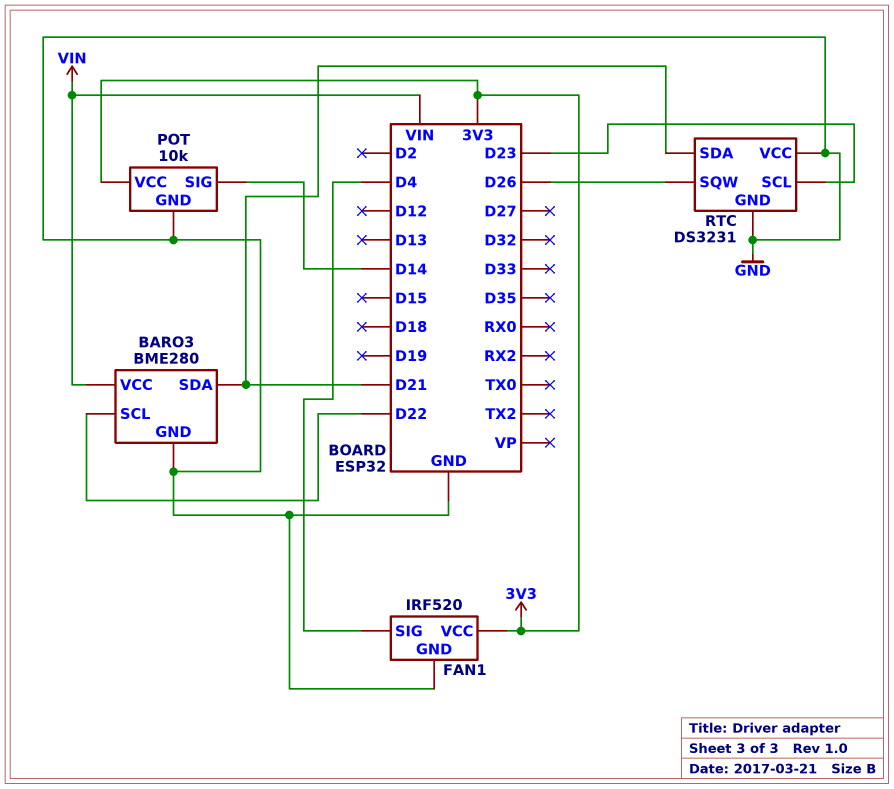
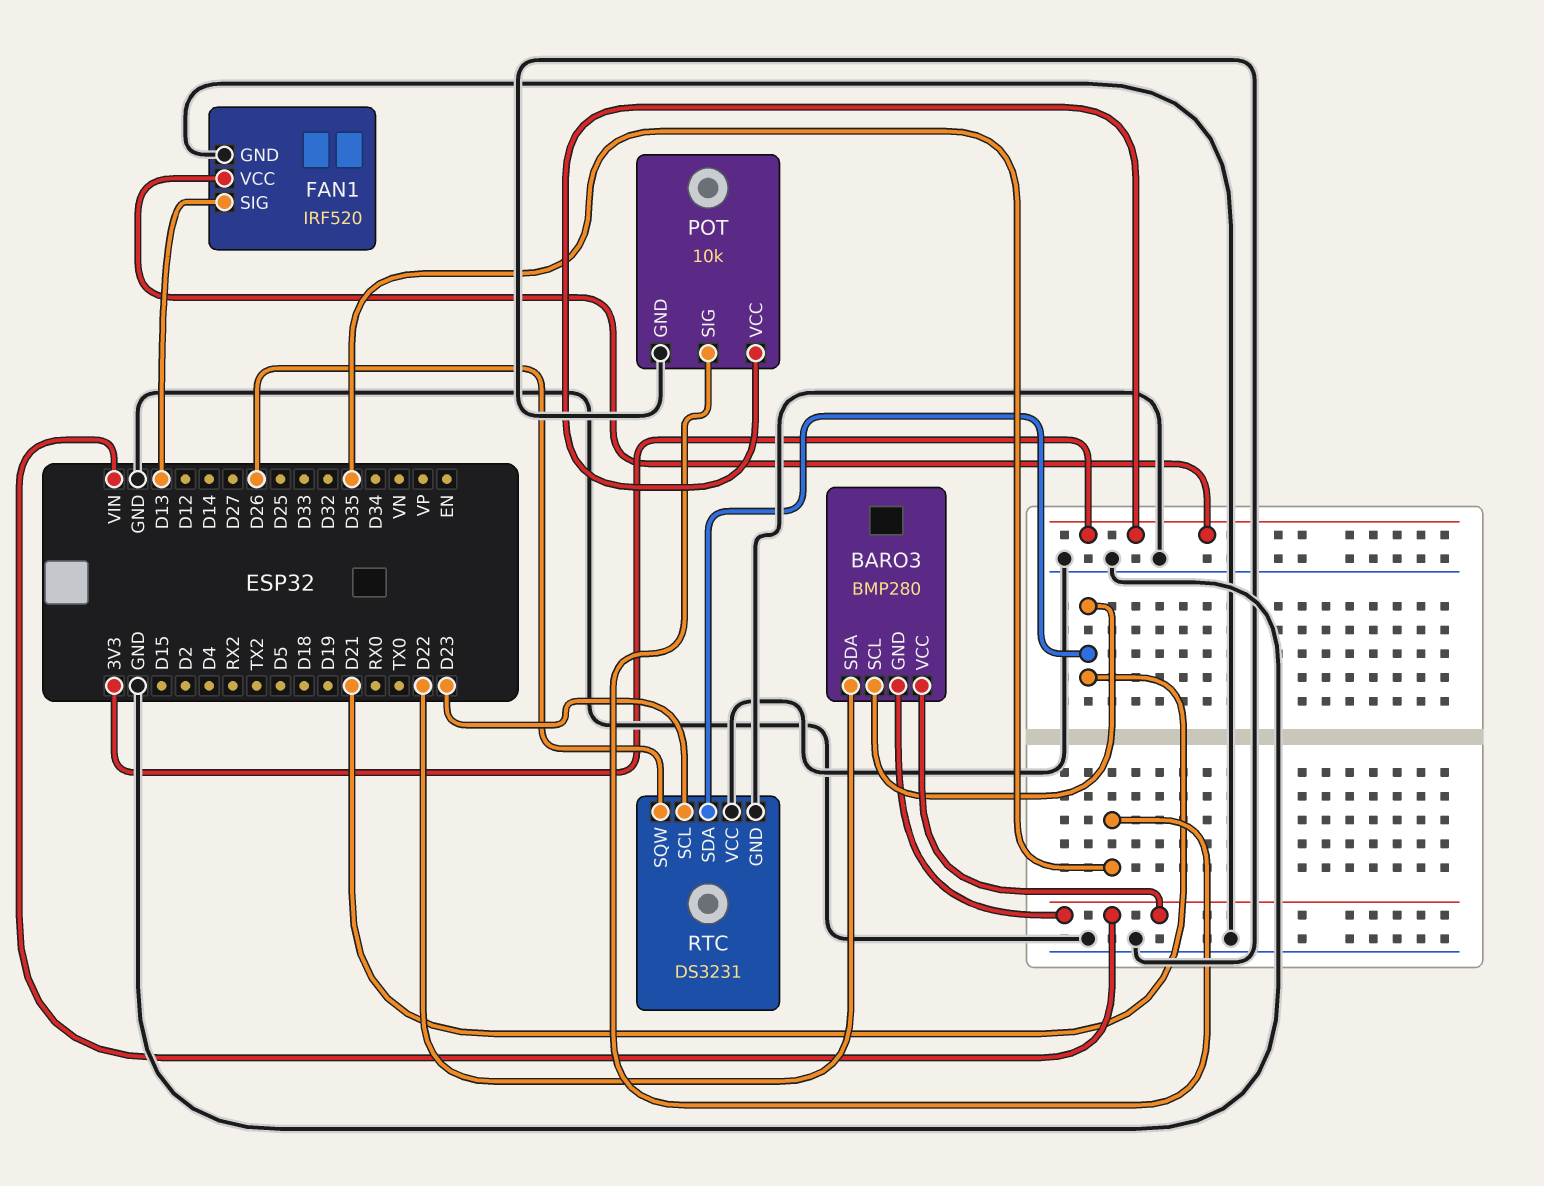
BARO3: BME280 -> BMP280
BARO3 pin GND: GND -> VIN
BARO3 pin SCL: D22 -> D21
BARO3 pin SDA: D21 -> D22
FAN1 pin SIG: D4 -> D13
POT pin SIG: D14 -> D35

